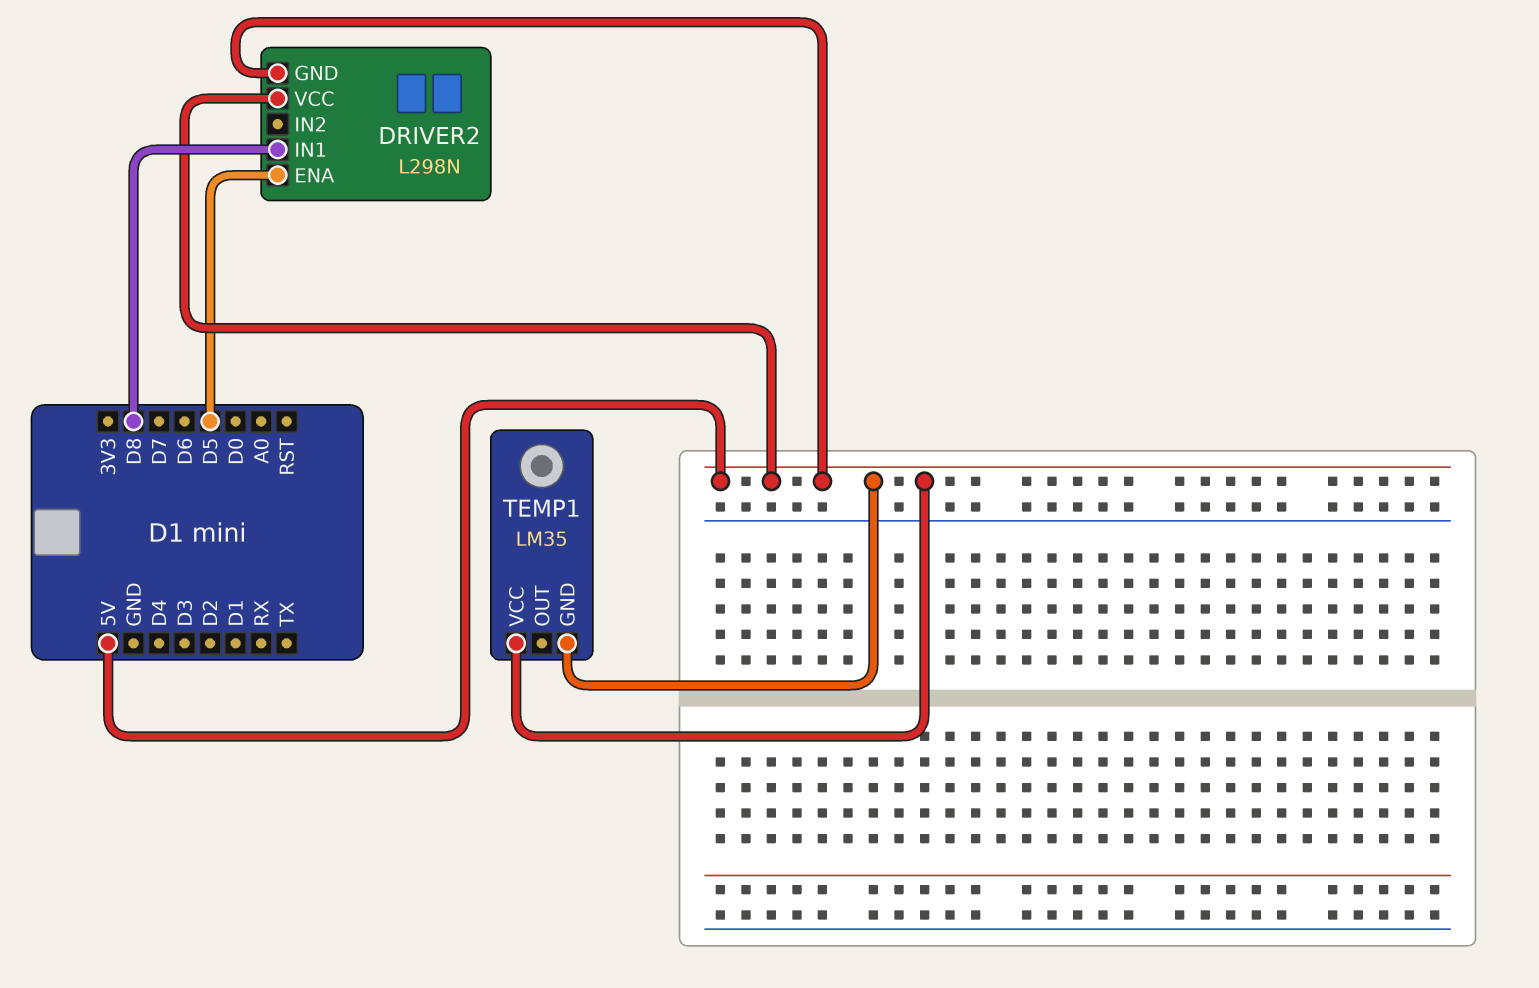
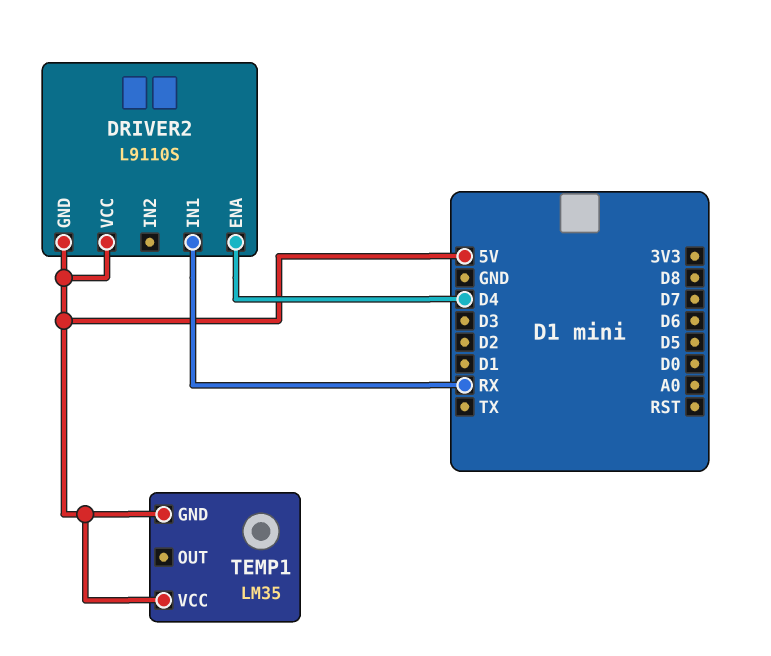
DRIVER2: L298N -> L9110S
DRIVER2 pin ENA: D5 -> D4
DRIVER2 pin IN1: D8 -> RX

